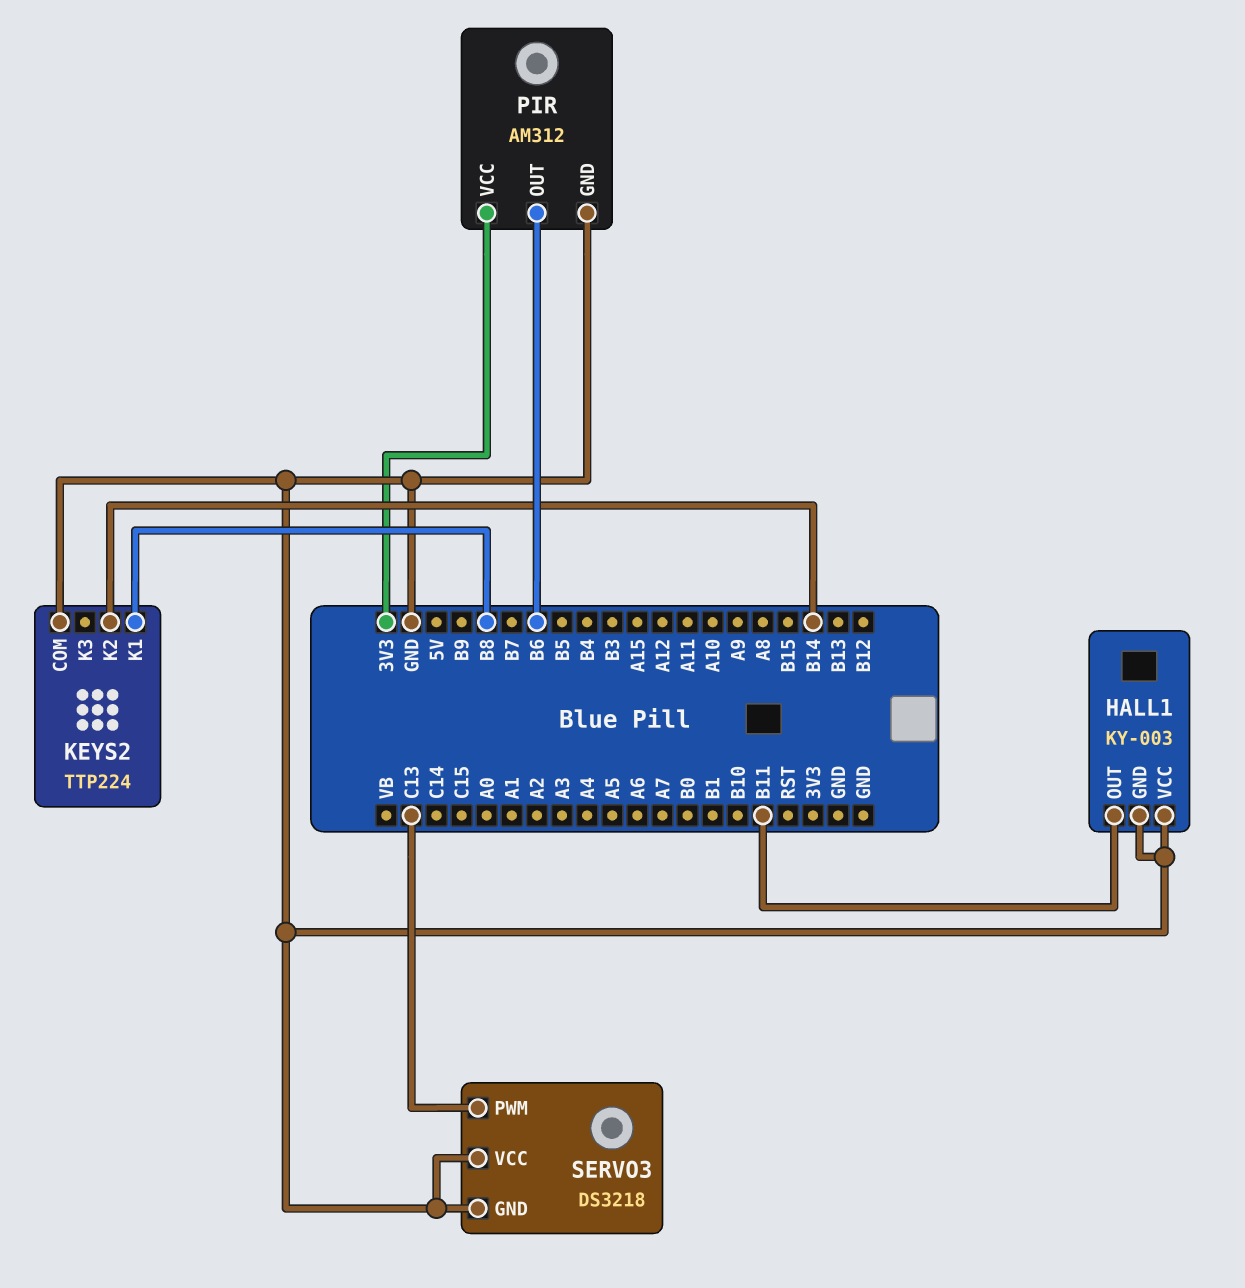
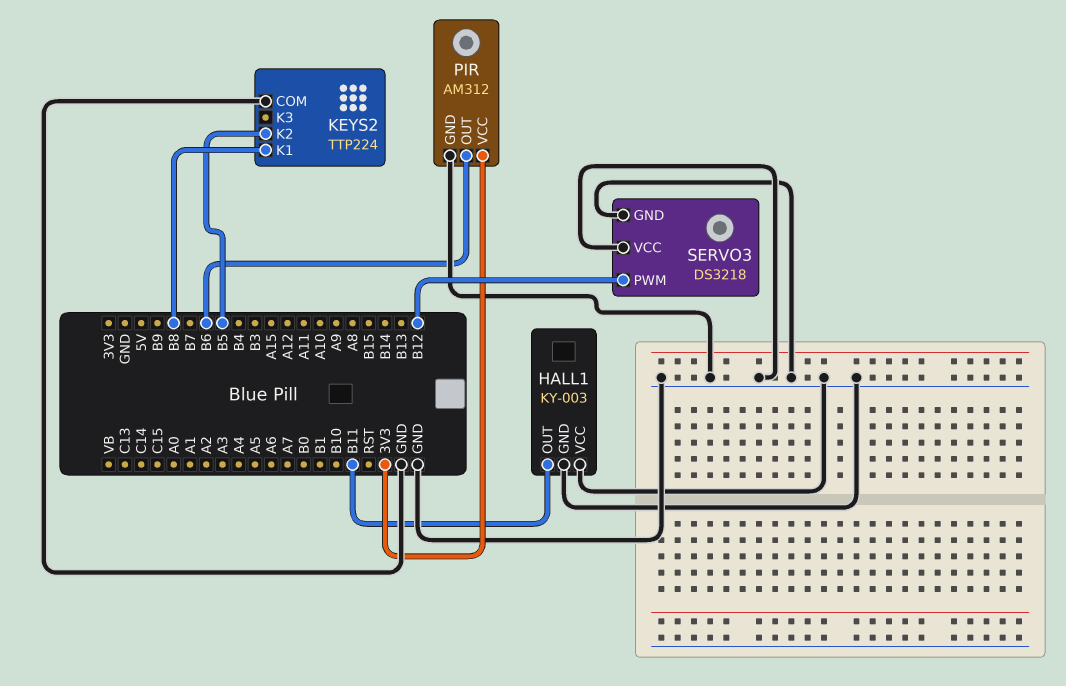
KEYS2 pin K2: B14 -> B5
SERVO3 pin PWM: C13 -> B12

